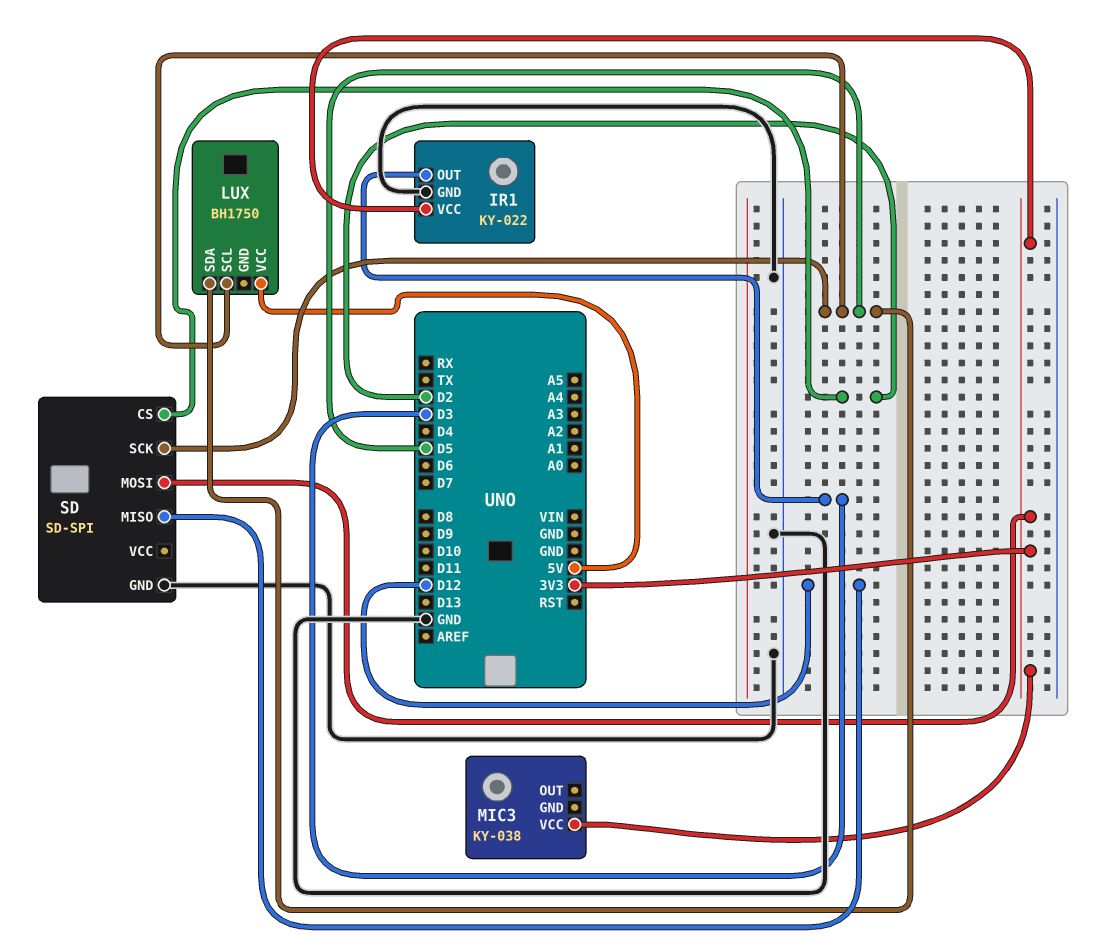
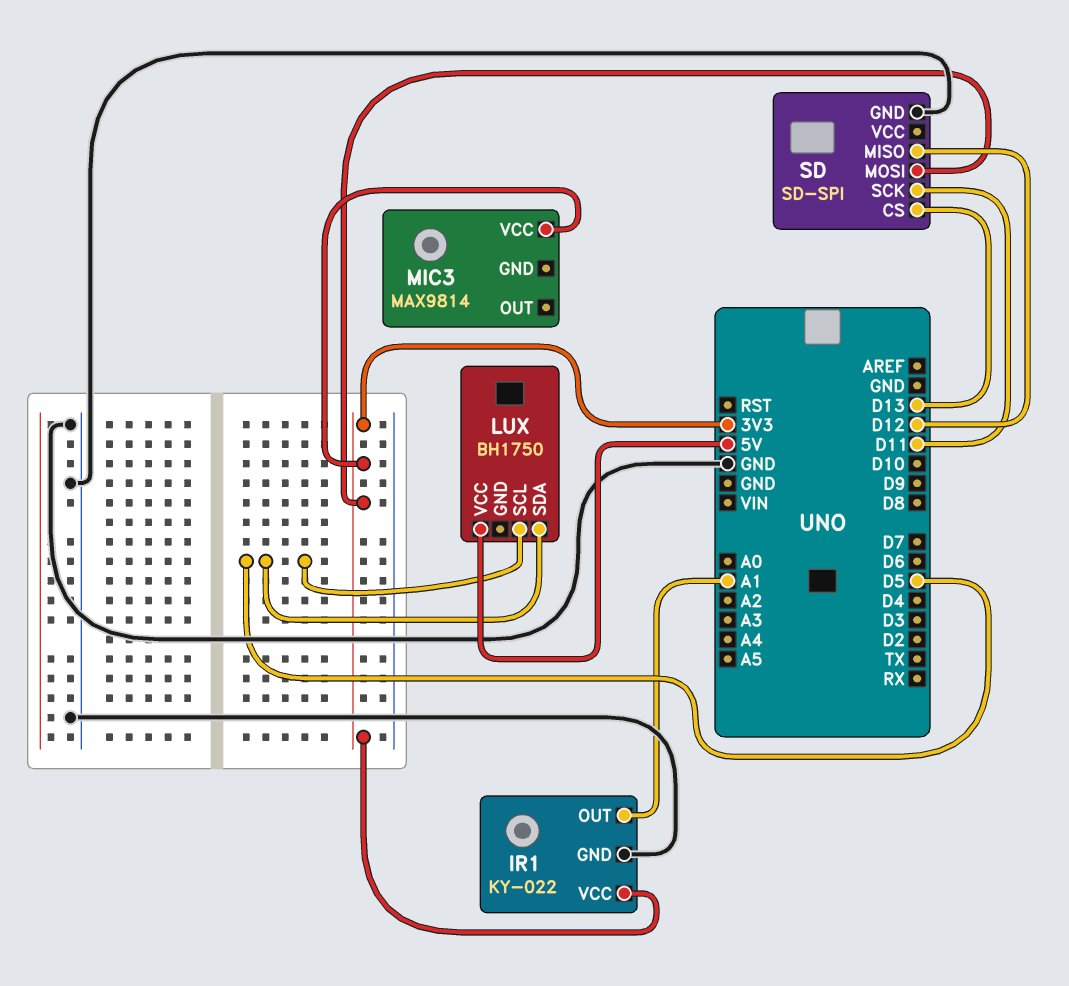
IR1 pin OUT: D3 -> A1
MIC3: KY-038 -> MAX9814
SD pin CS: D2 -> D13
SD pin SCK: D5 -> D11

